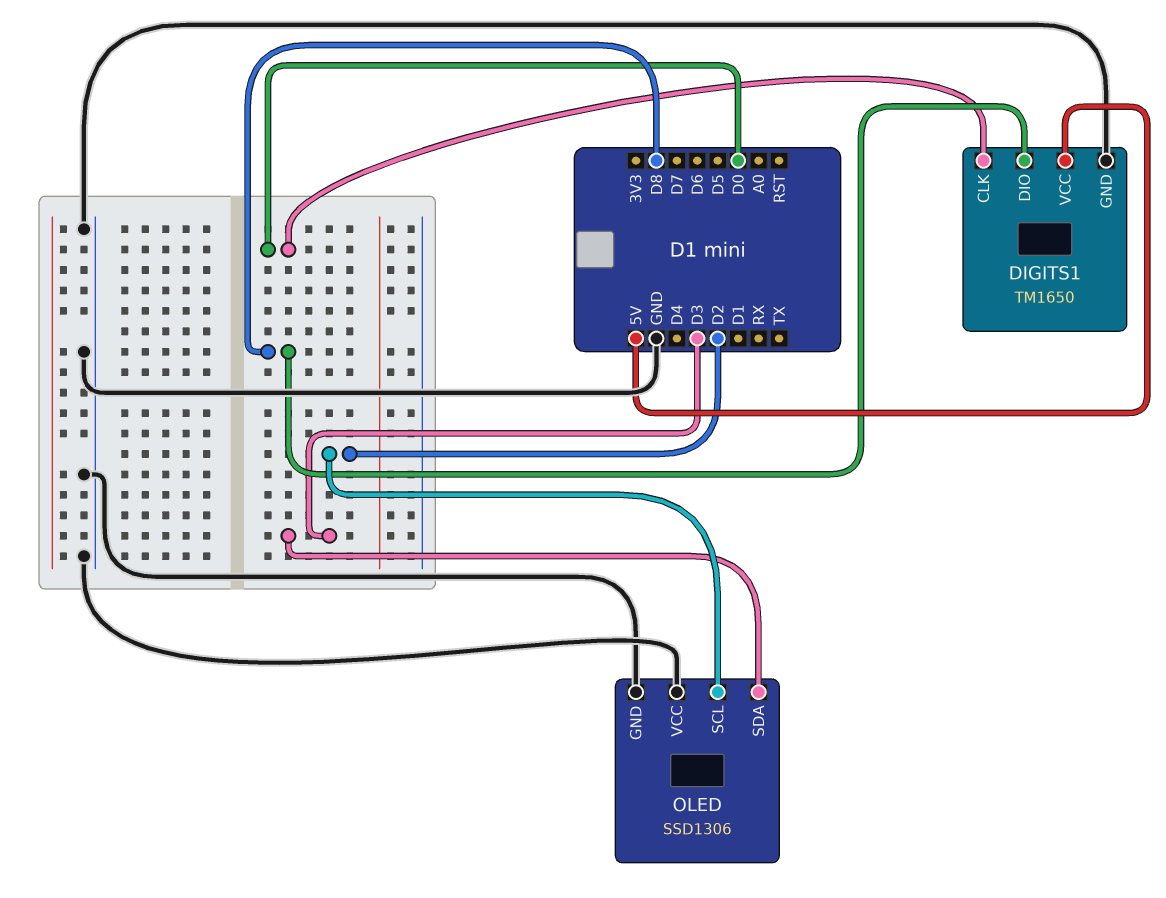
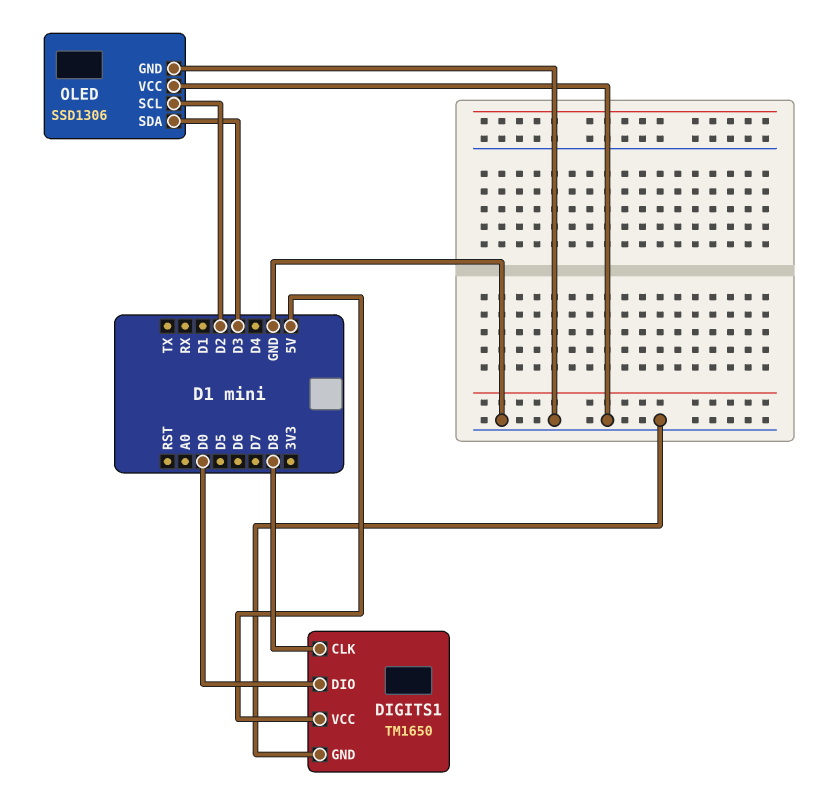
DIGITS1 pin CLK: D0 -> D8
DIGITS1 pin DIO: D8 -> D0

